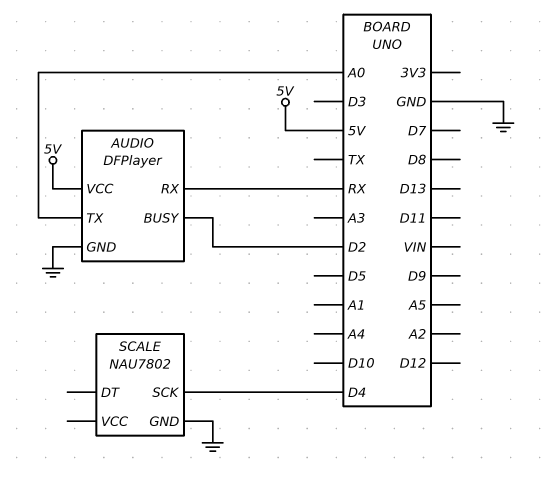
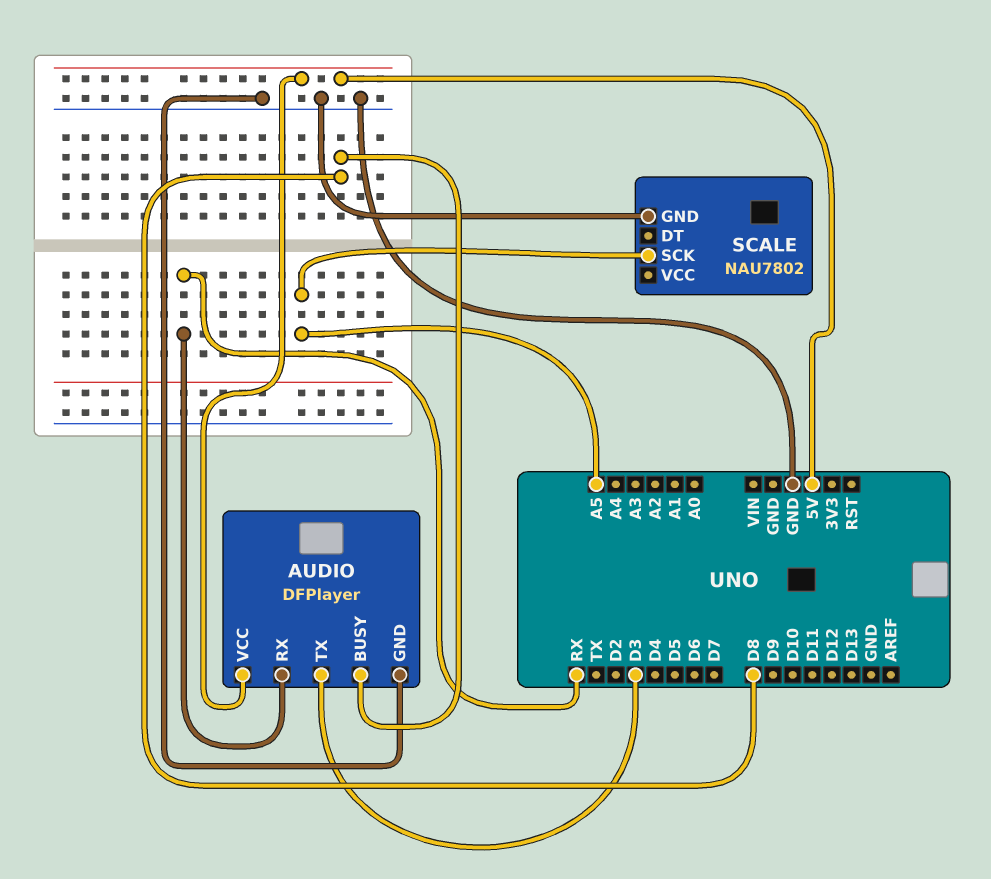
AUDIO pin BUSY: D2 -> D8
AUDIO pin TX: A0 -> D3
SCALE pin SCK: D4 -> A5

